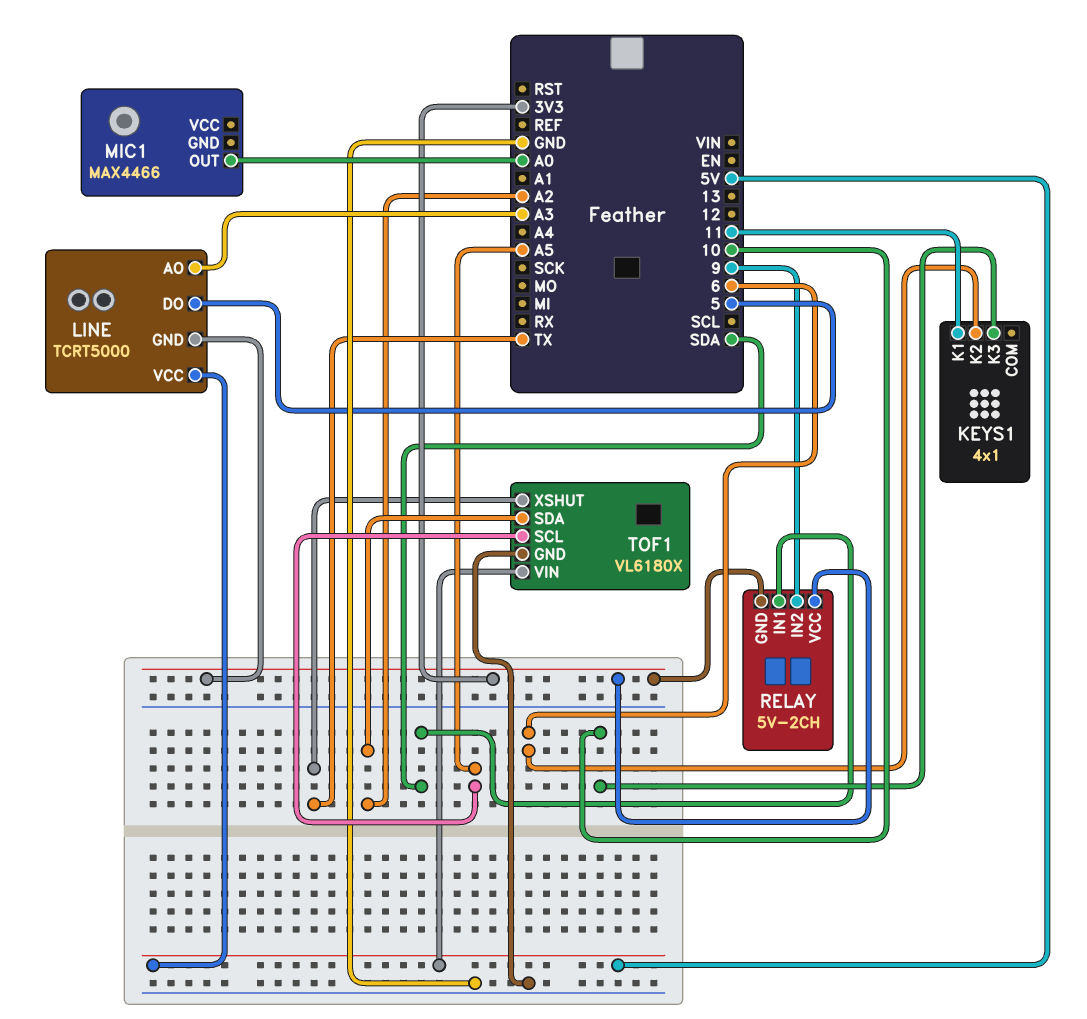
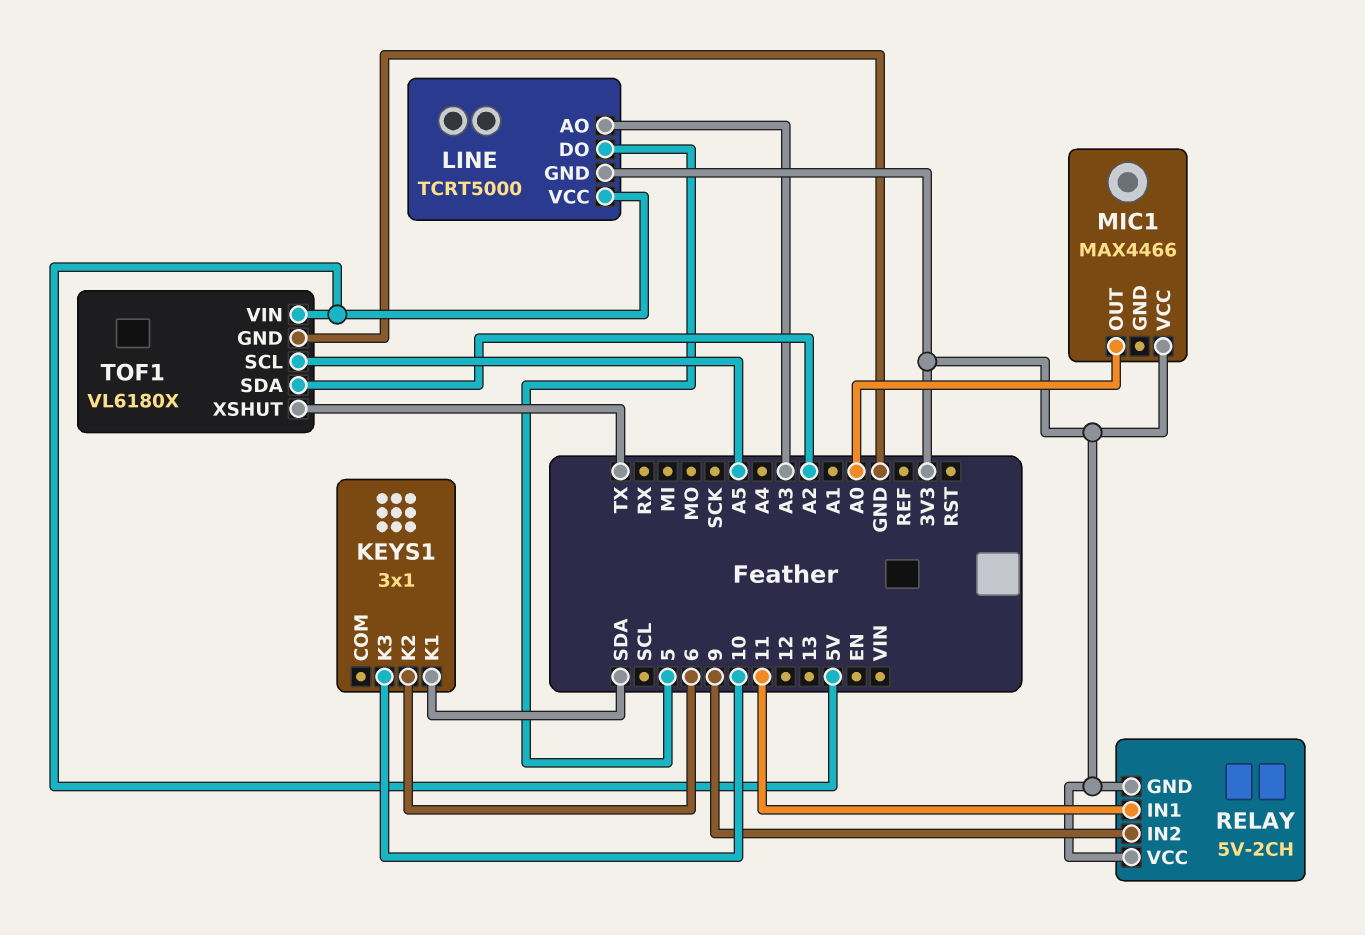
KEYS1: 4x1 -> 3x1
KEYS1 pin K1: 11 -> SDA
MIC1 pin VCC: none -> 3V3
RELAY pin IN1: SDA -> 11

